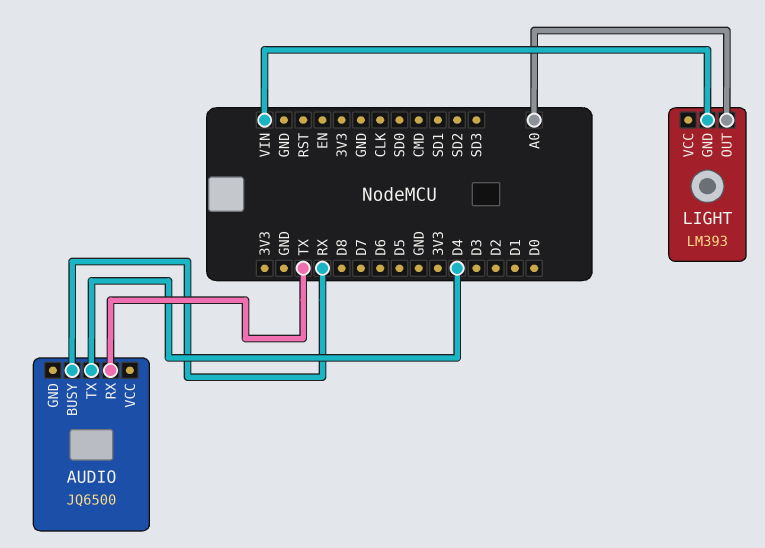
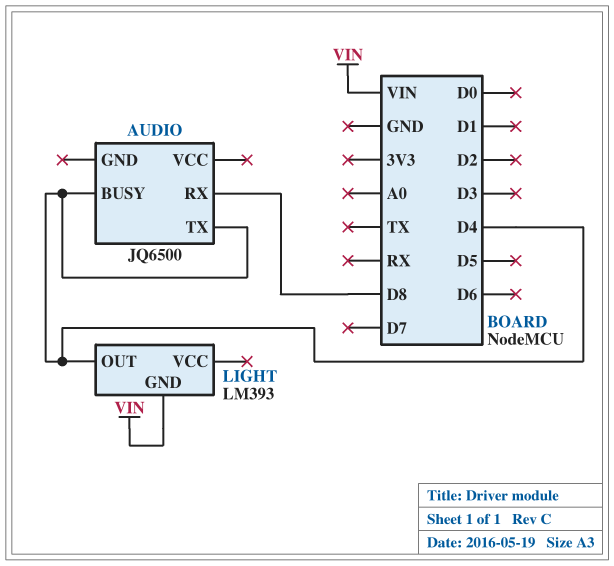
AUDIO pin BUSY: RX -> D4
AUDIO pin RX: TX -> D8
LIGHT pin OUT: A0 -> D4

